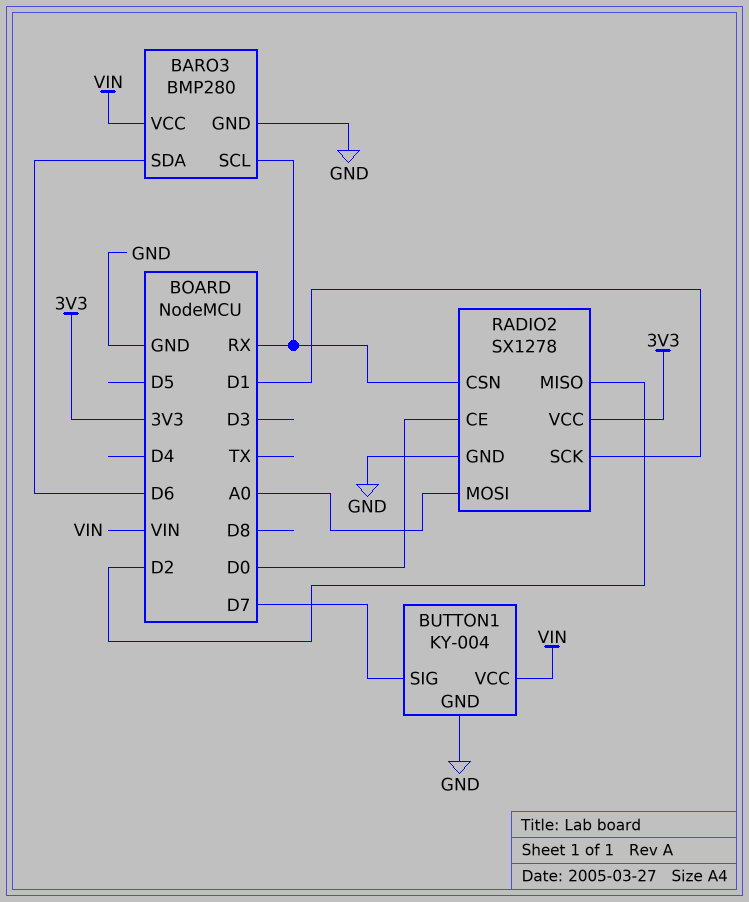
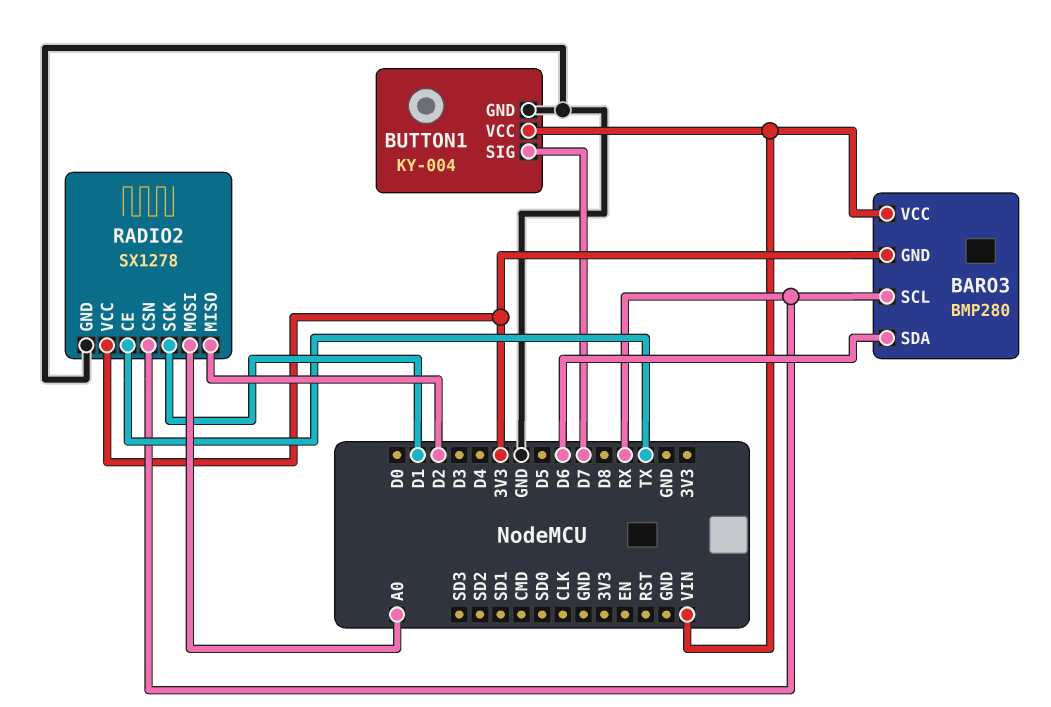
BARO3 pin GND: GND -> 3V3
RADIO2 pin CE: D0 -> TX

